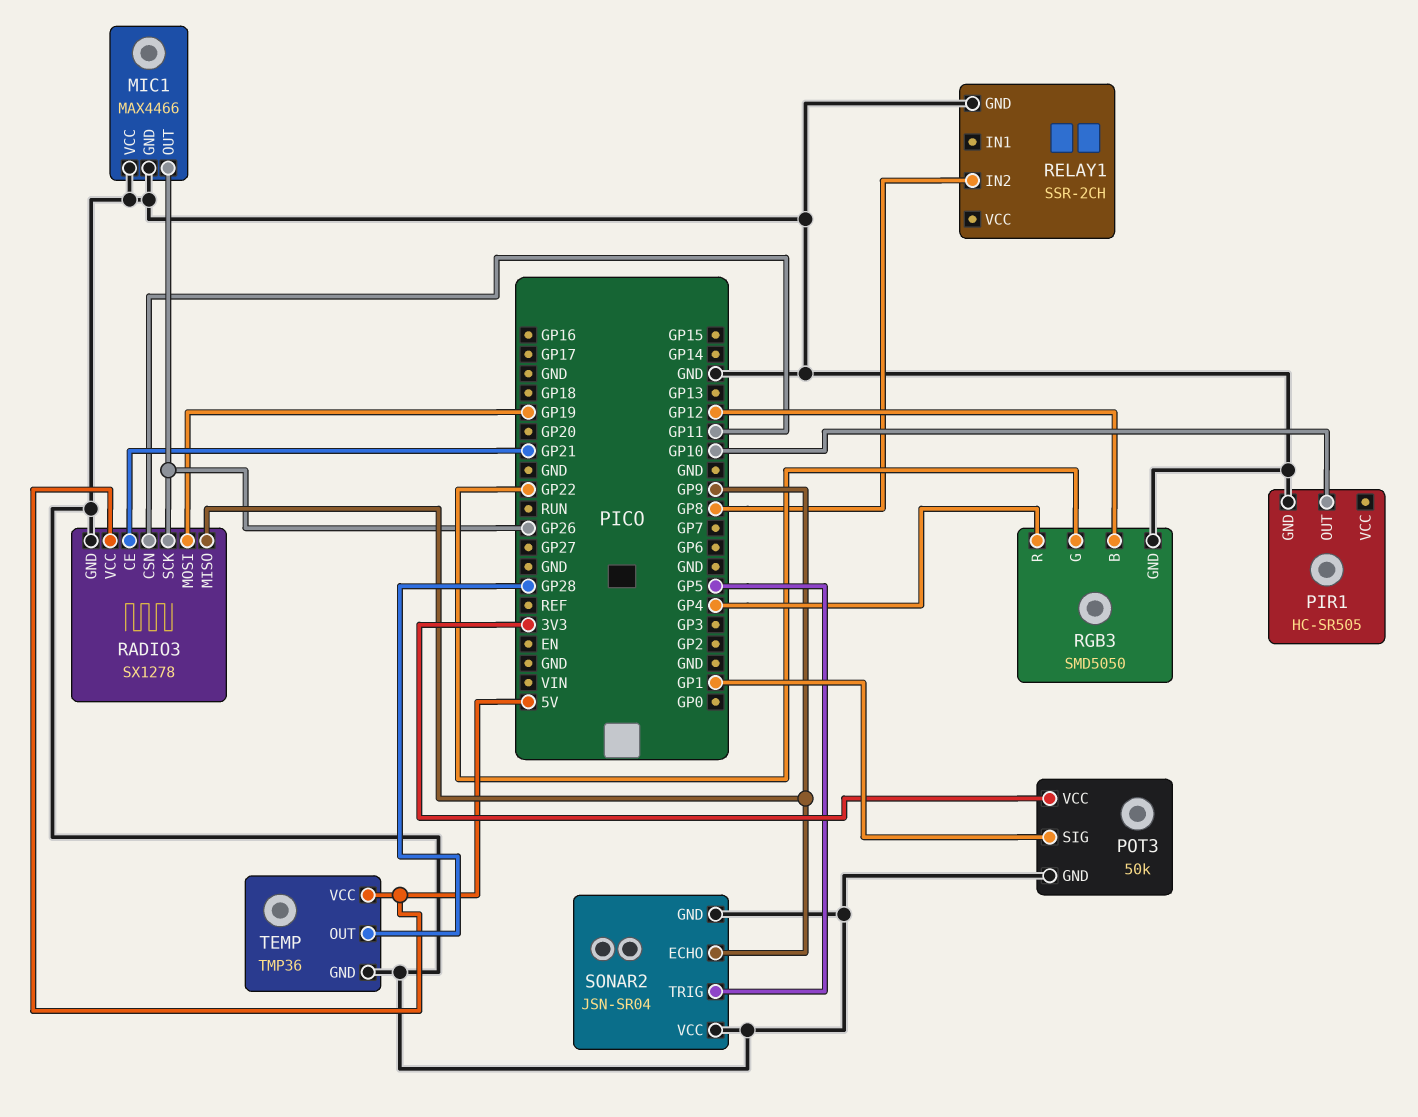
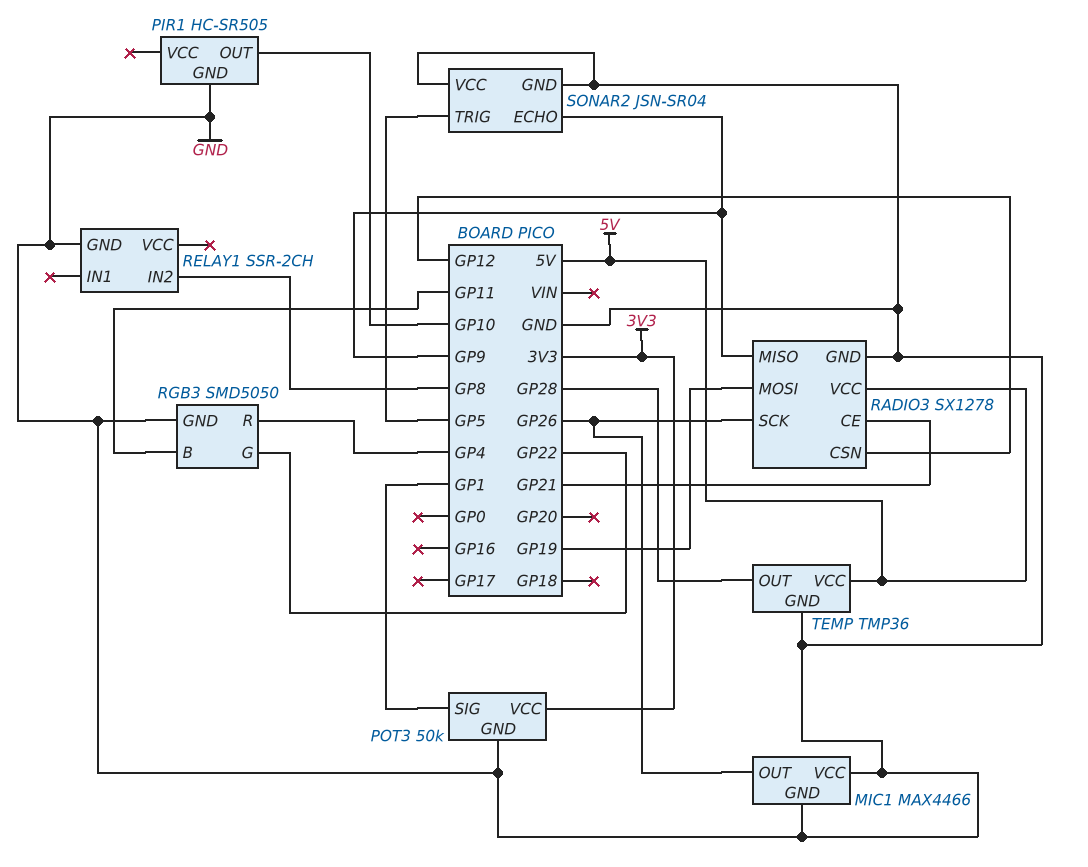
RADIO3 pin CSN: GP11 -> GP12
RGB3 pin B: GP12 -> GP11

